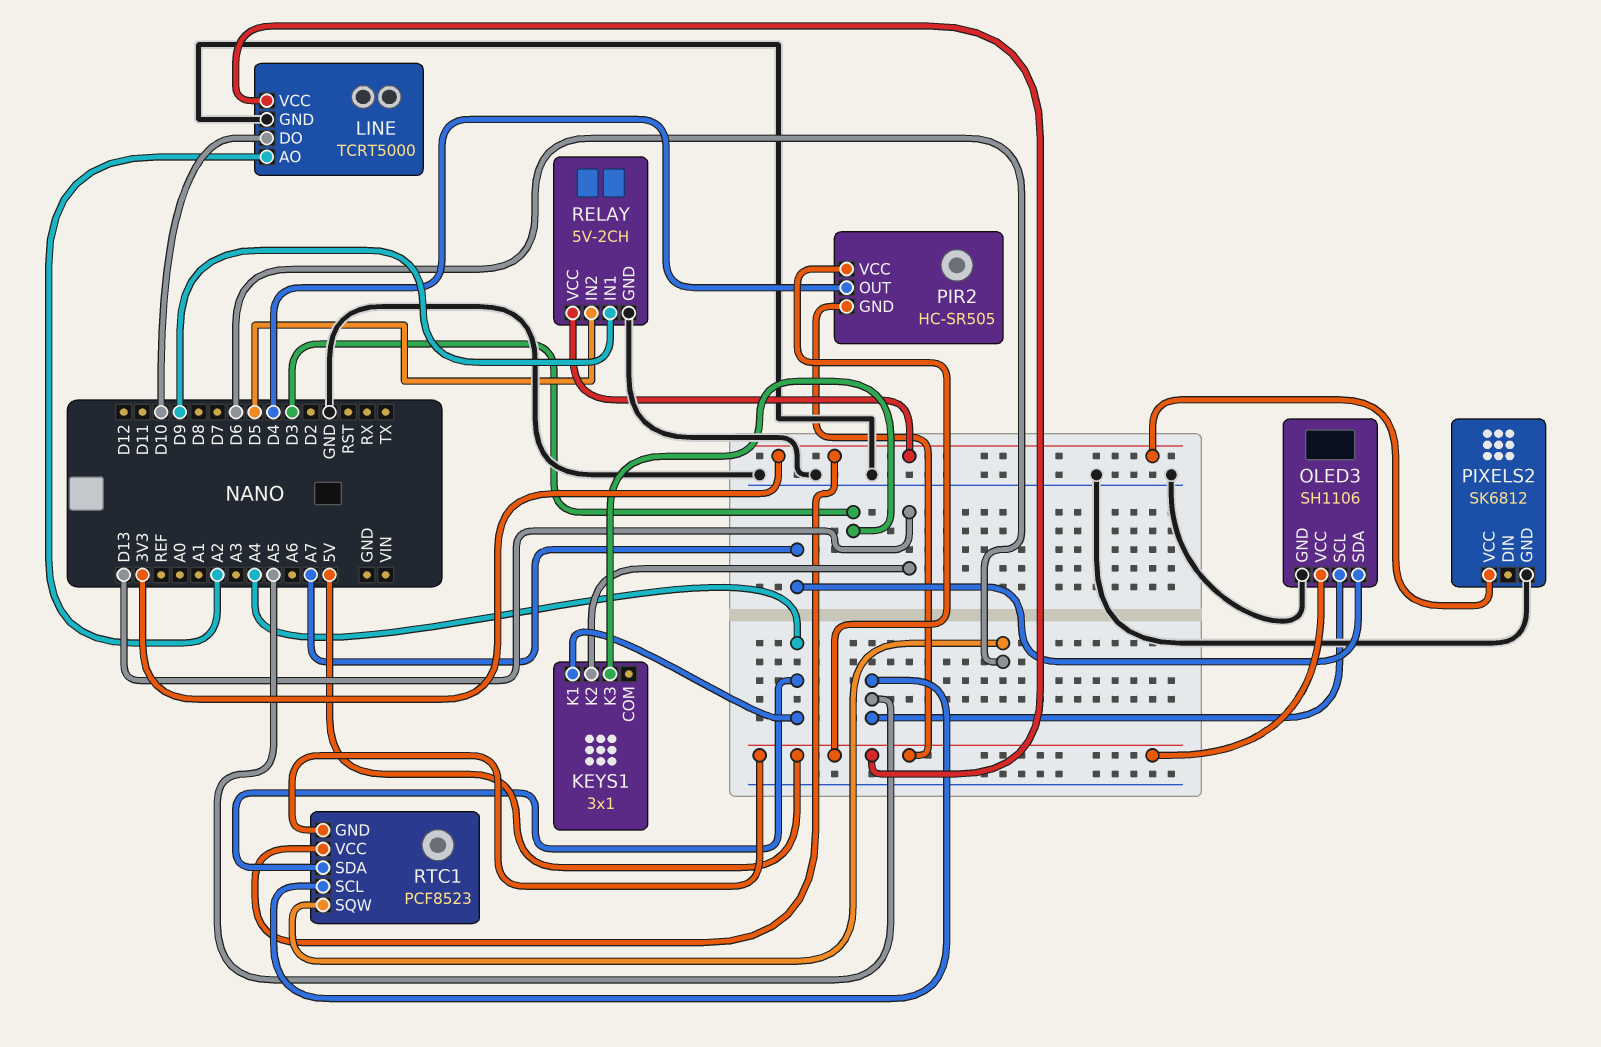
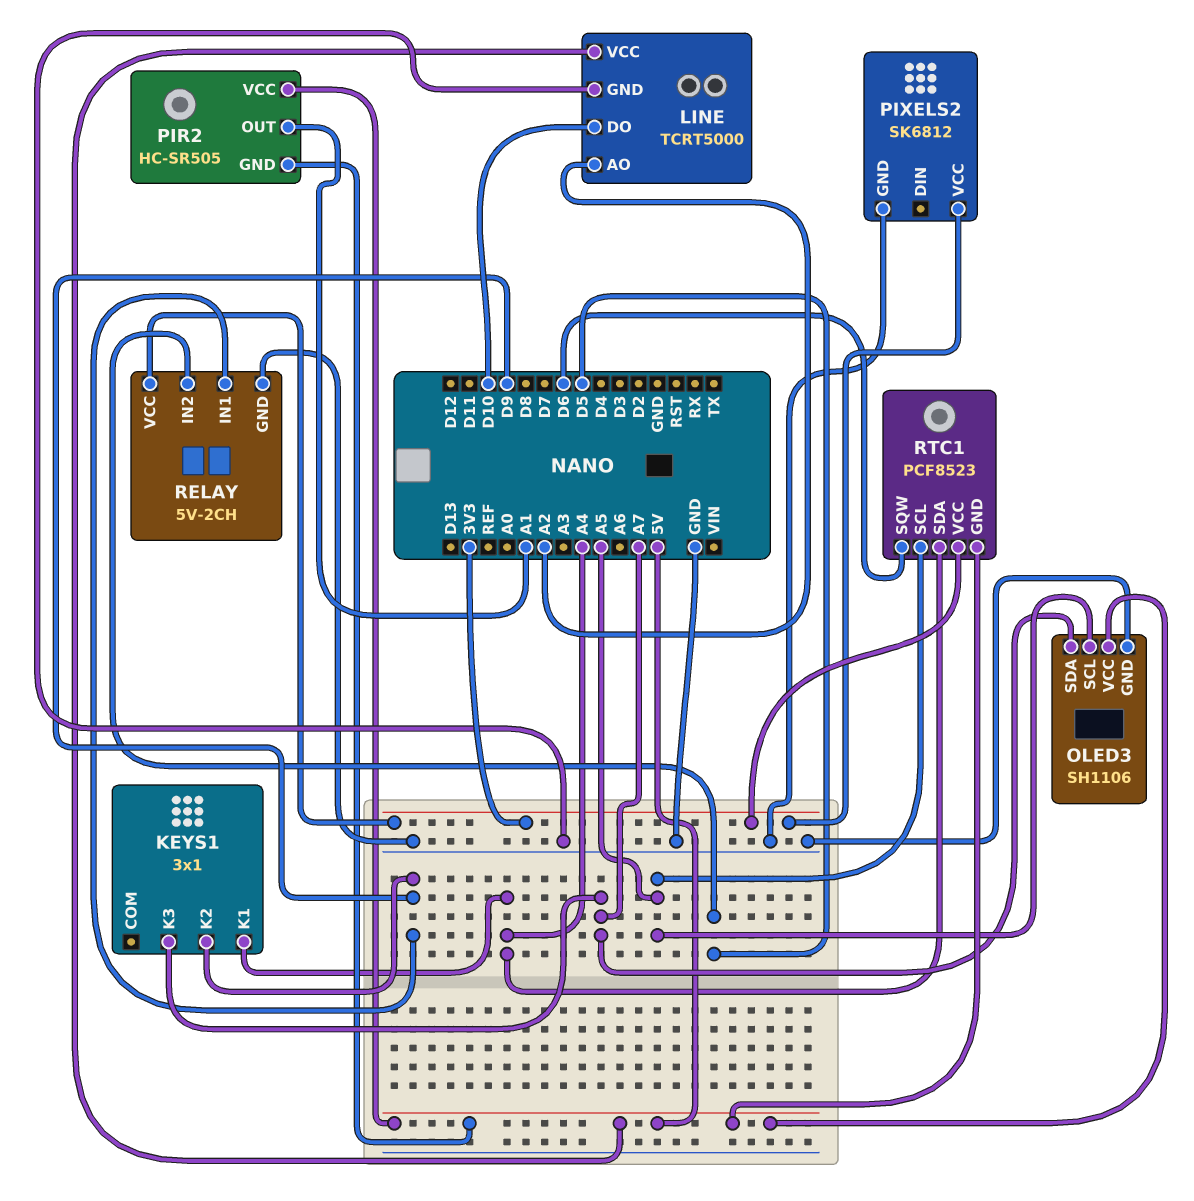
KEYS1 pin K2: D13 -> D9
KEYS1 pin K3: D3 -> A7
PIR2 pin OUT: D4 -> A1

